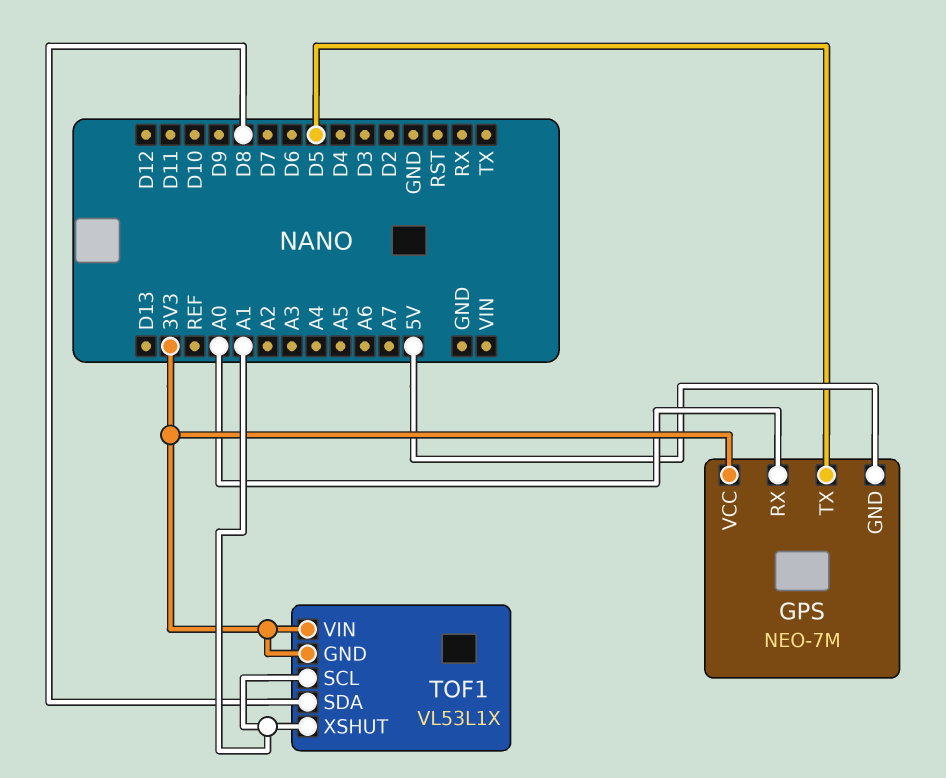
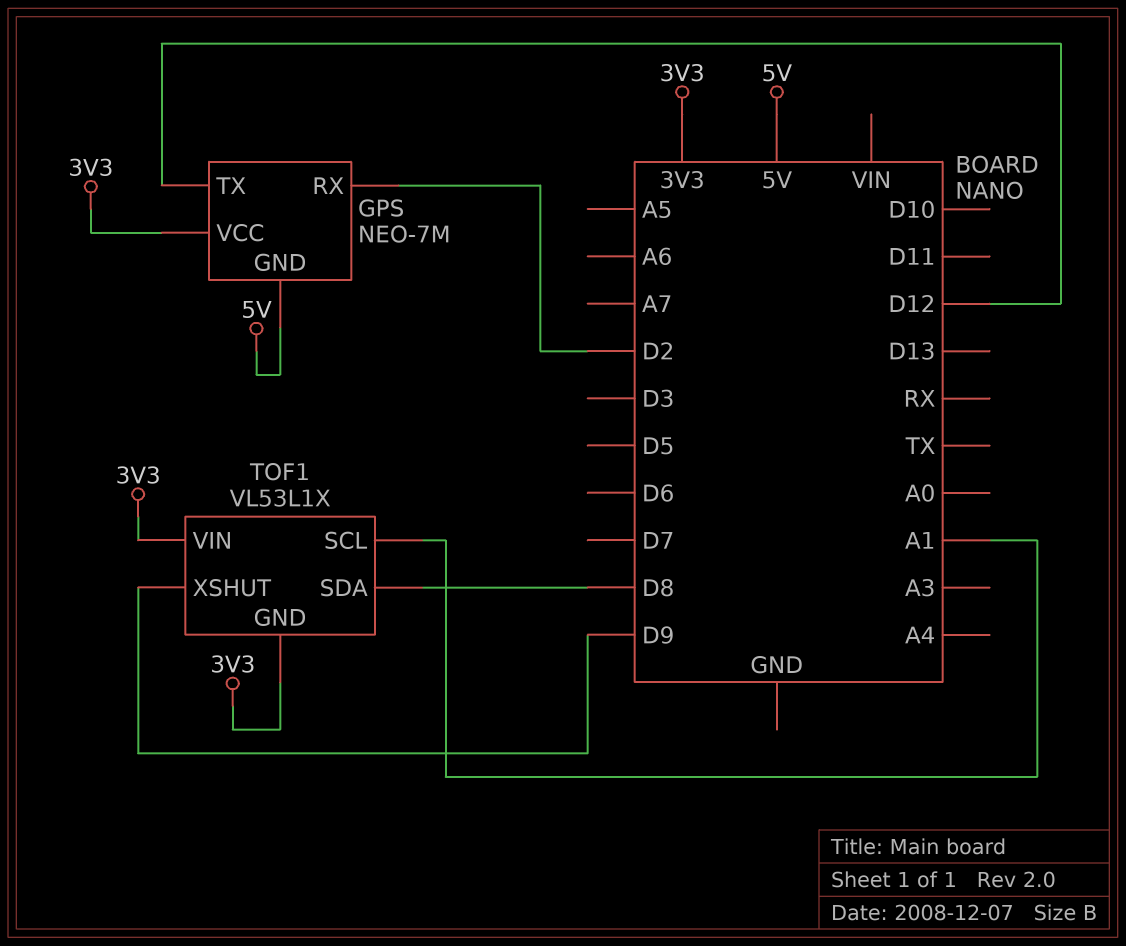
GPS pin RX: A0 -> D2
GPS pin TX: D5 -> D12
TOF1 pin XSHUT: A1 -> D9

